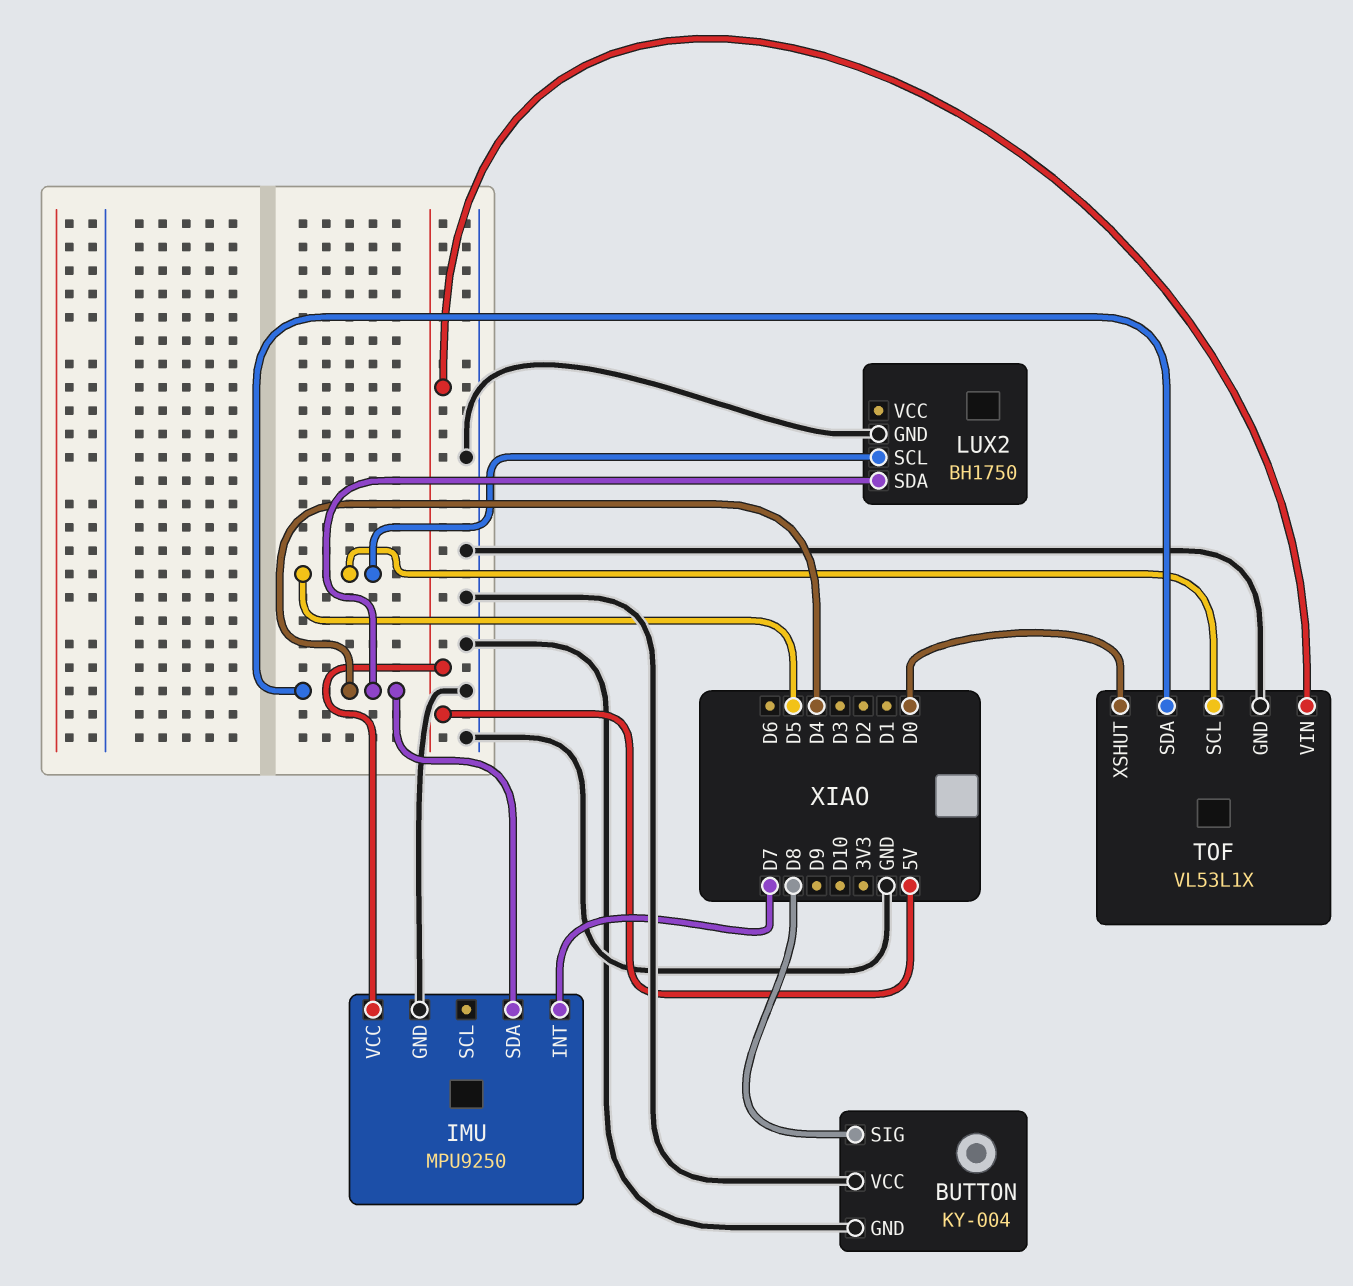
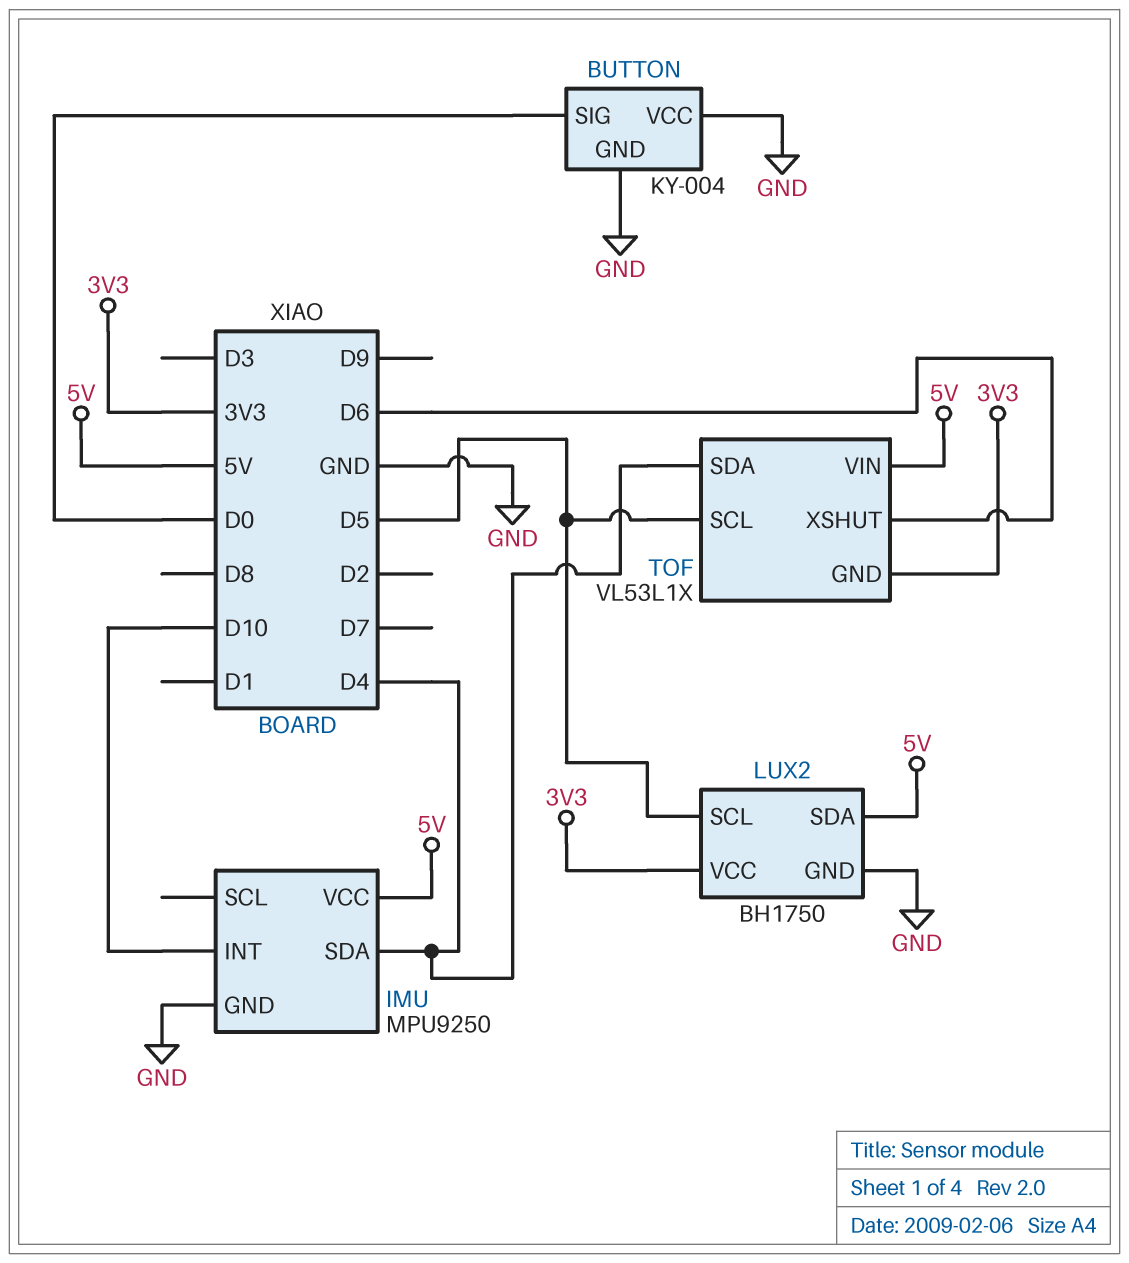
BUTTON pin SIG: D8 -> D0
IMU pin INT: D7 -> D10
LUX2 pin SDA: D4 -> 5V
LUX2 pin VCC: none -> 3V3
TOF pin GND: GND -> 3V3
TOF pin XSHUT: D0 -> D6

